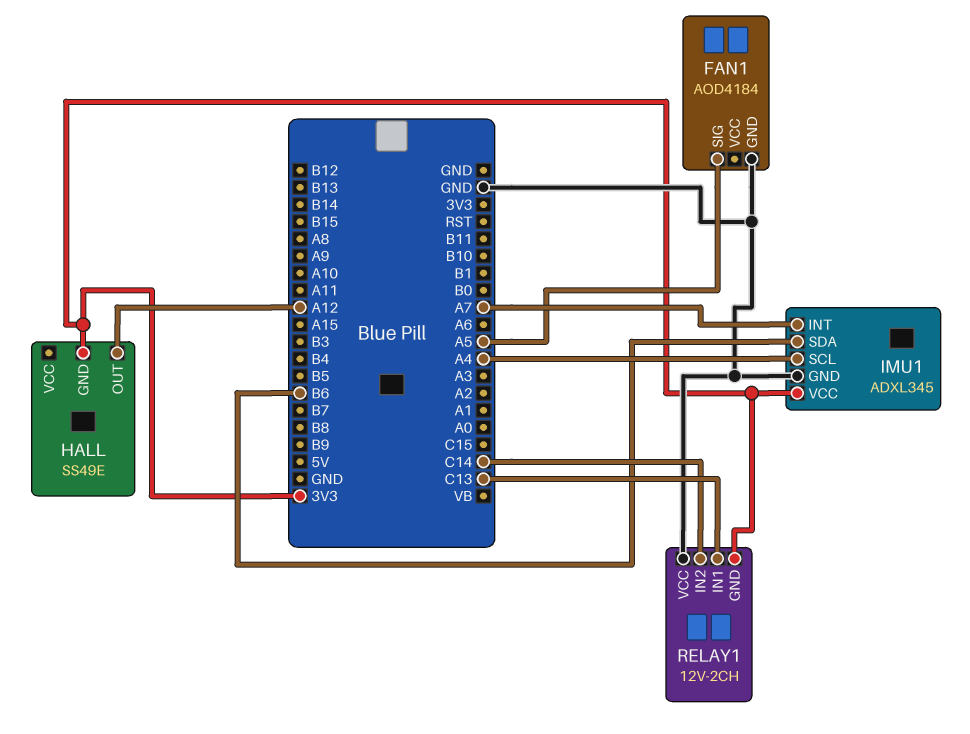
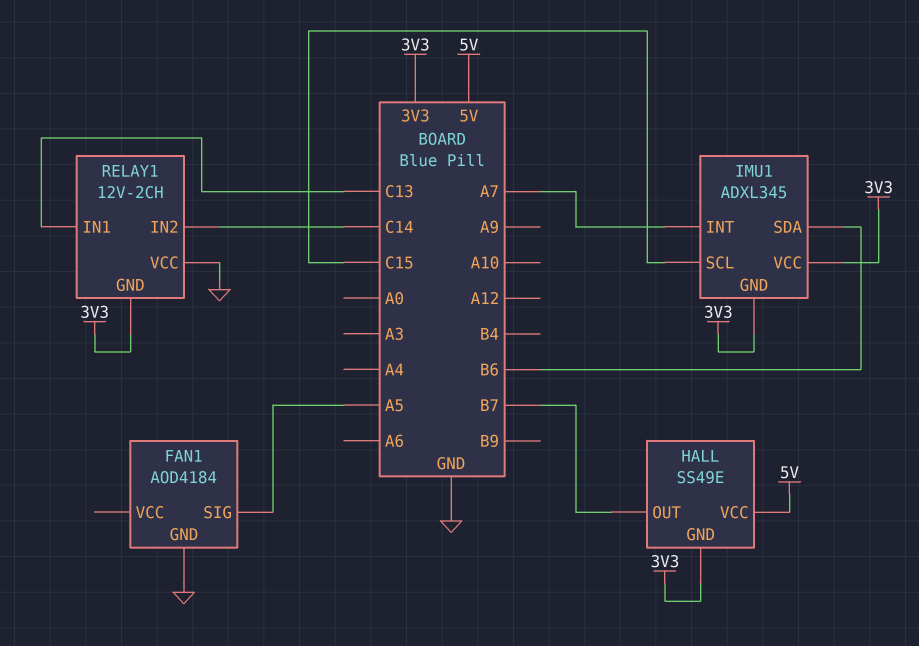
HALL pin OUT: A12 -> B7
HALL pin VCC: none -> 5V
IMU1 pin GND: GND -> 3V3
IMU1 pin SCL: A4 -> C15

